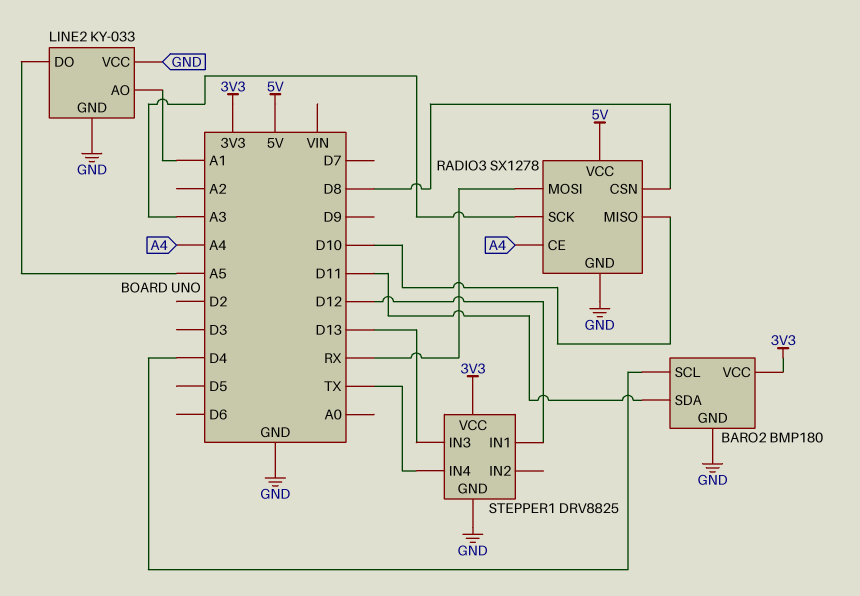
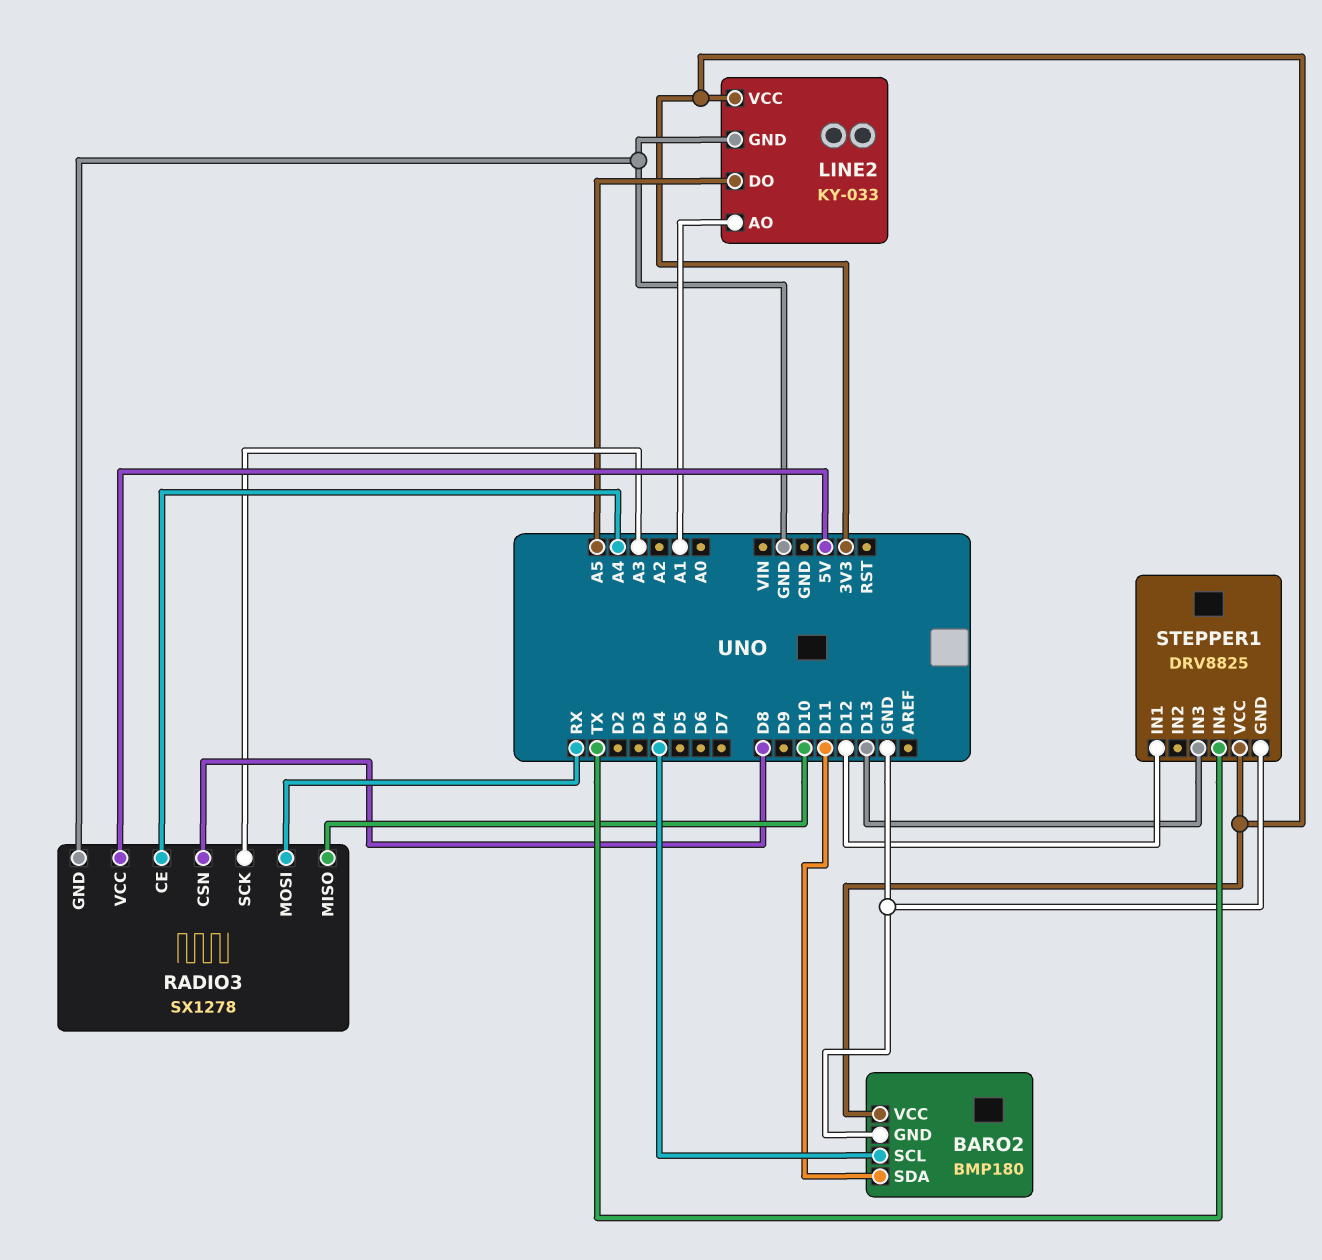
LINE2 pin VCC: GND -> 3V3

